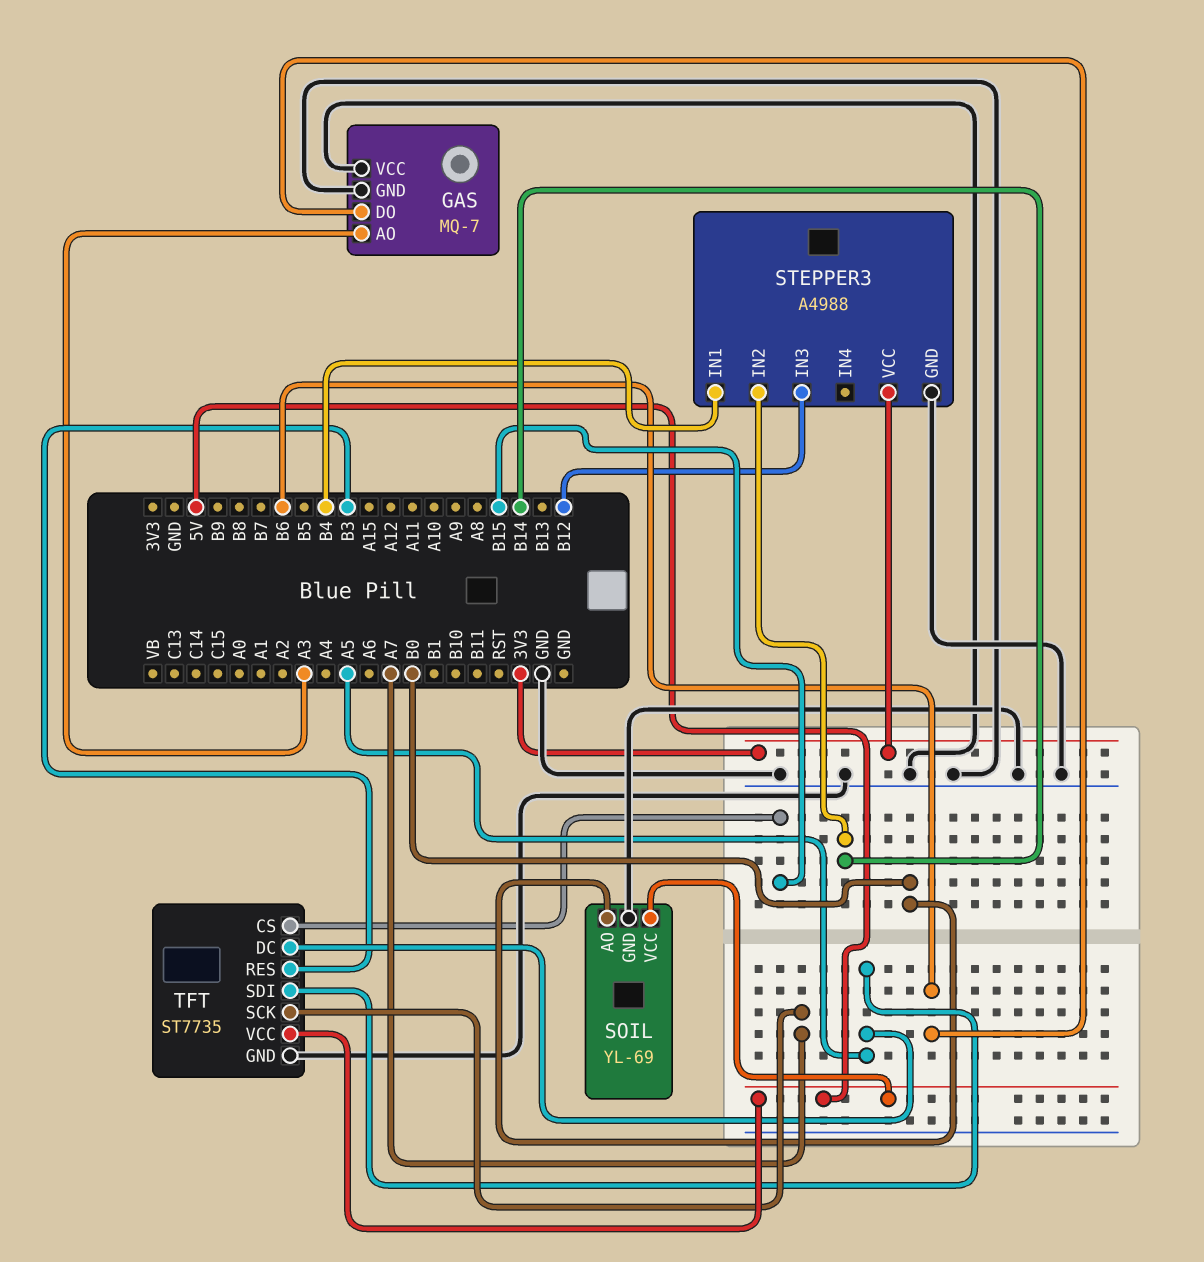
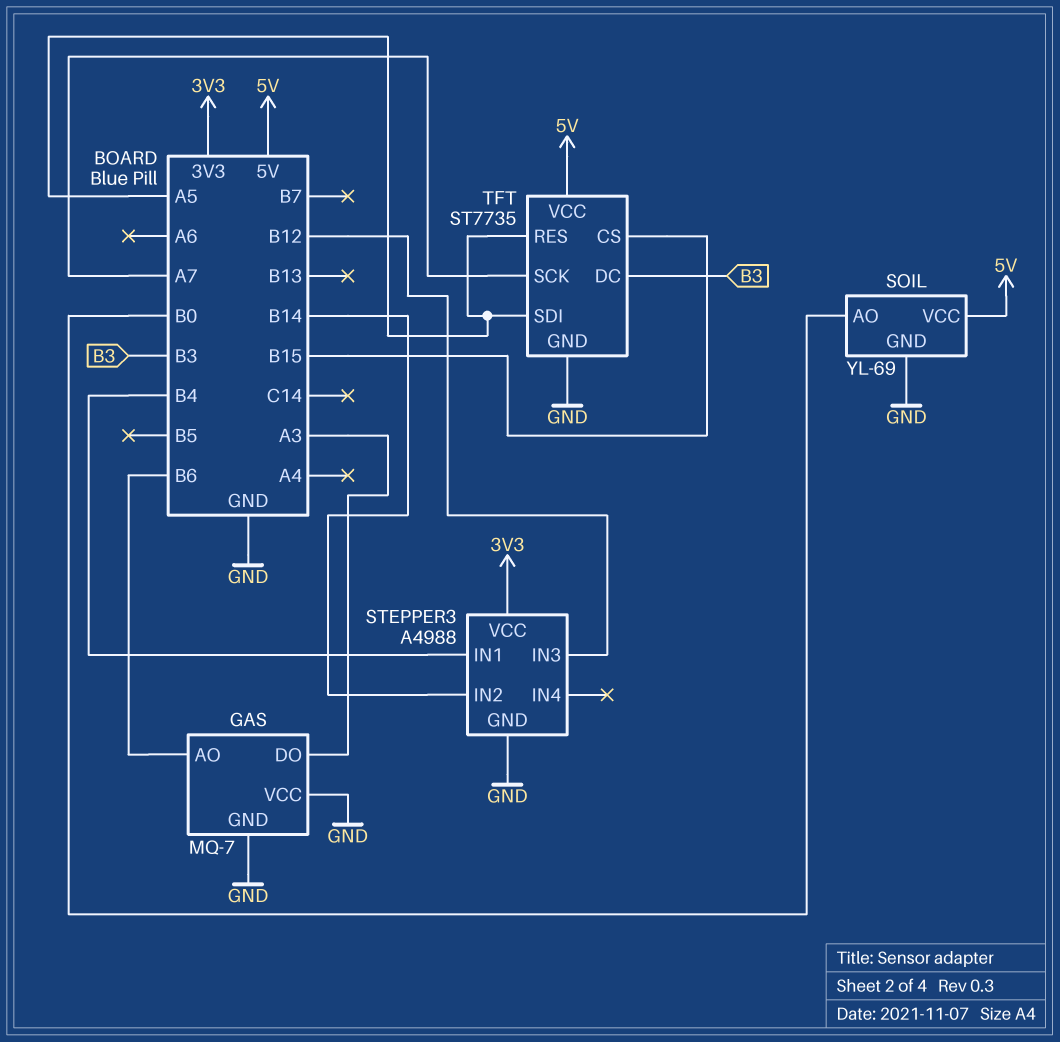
GAS pin AO: A3 -> B6
GAS pin DO: B6 -> A3
TFT pin DC: A5 -> B3
TFT pin RES: B3 -> A5

